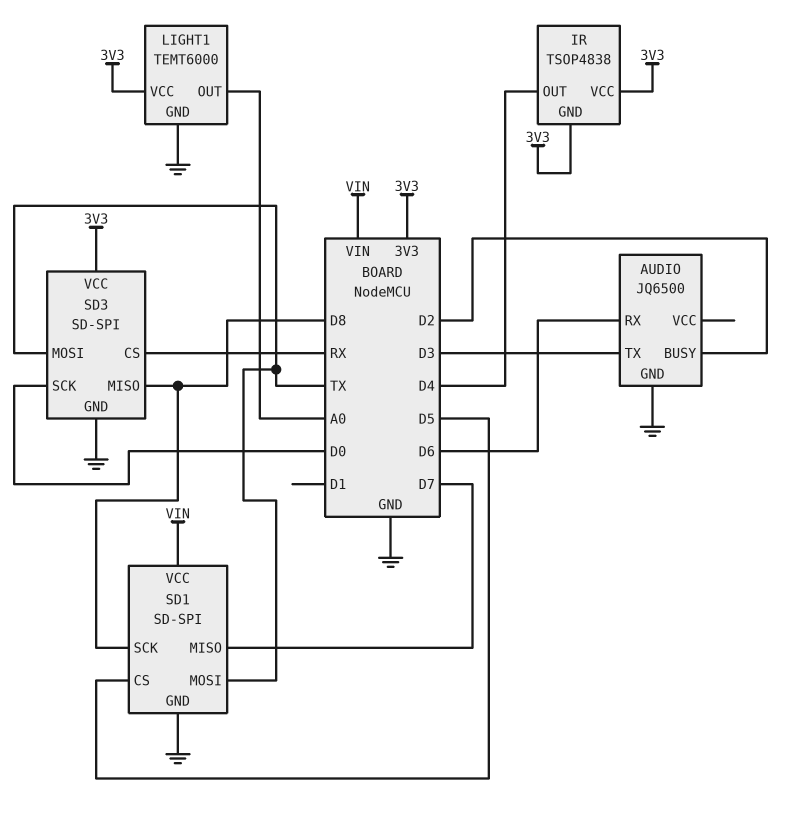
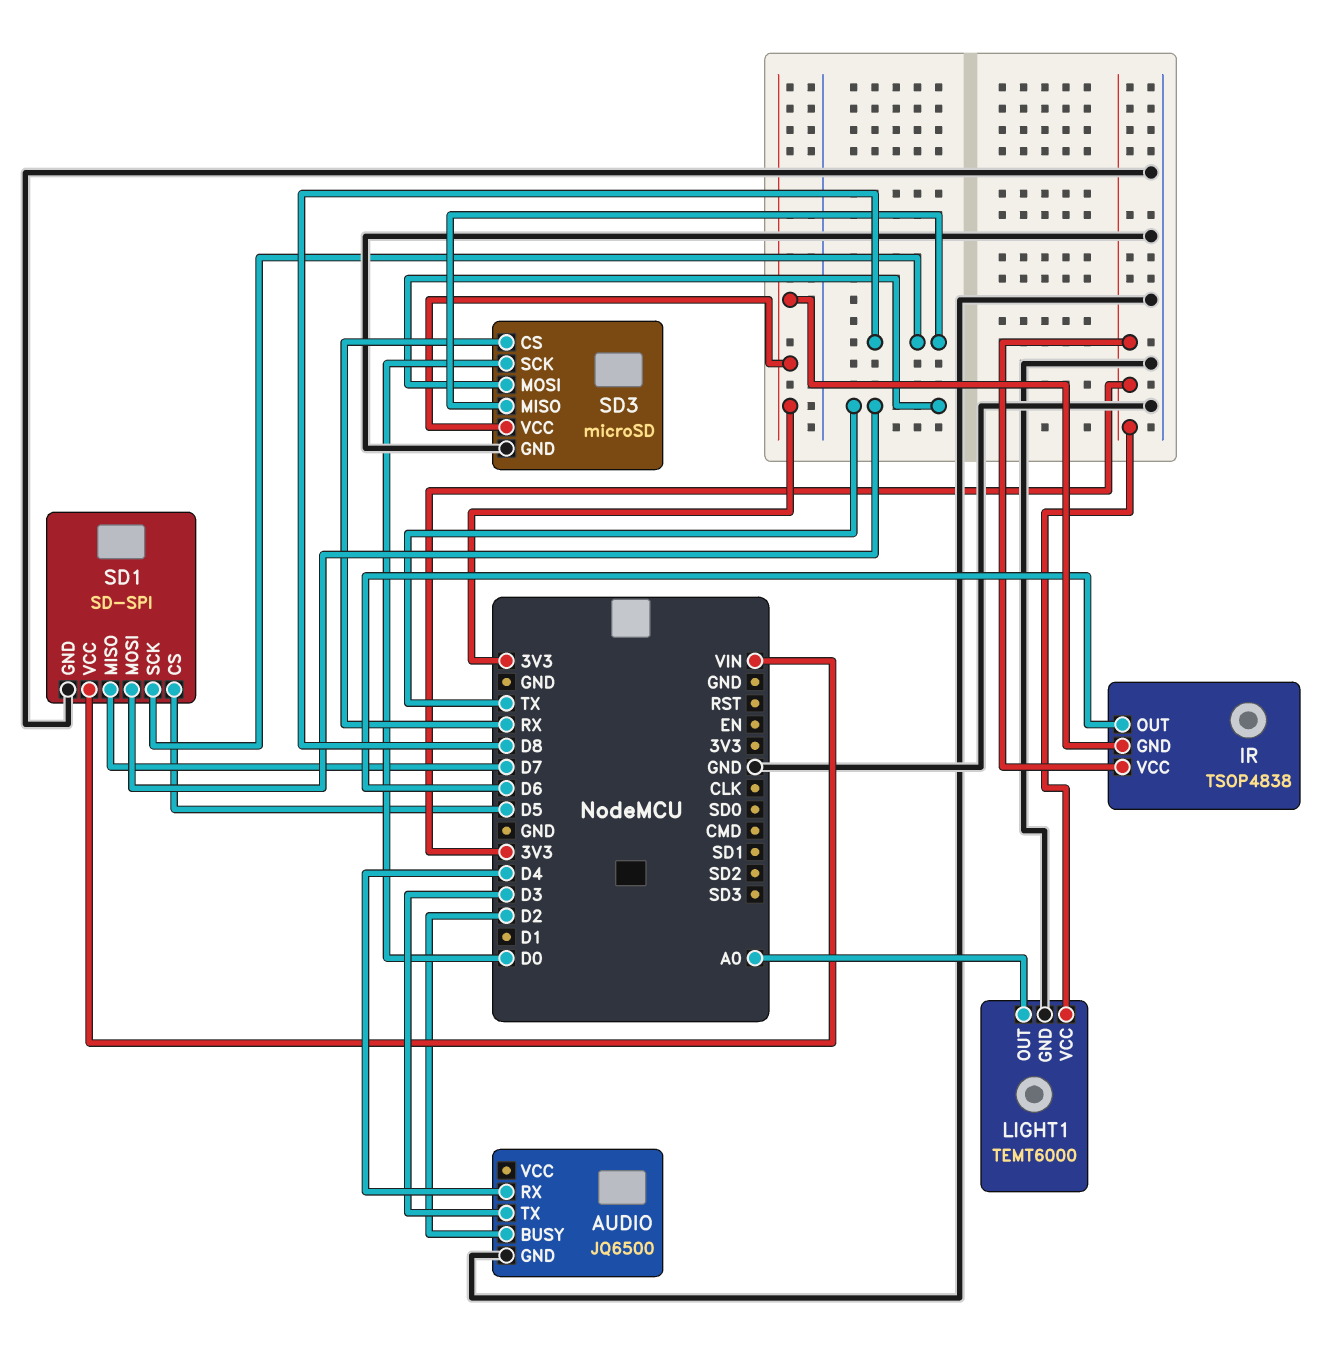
AUDIO pin RX: D6 -> D4
IR pin OUT: D4 -> D6
SD3: SD-SPI -> microSD

